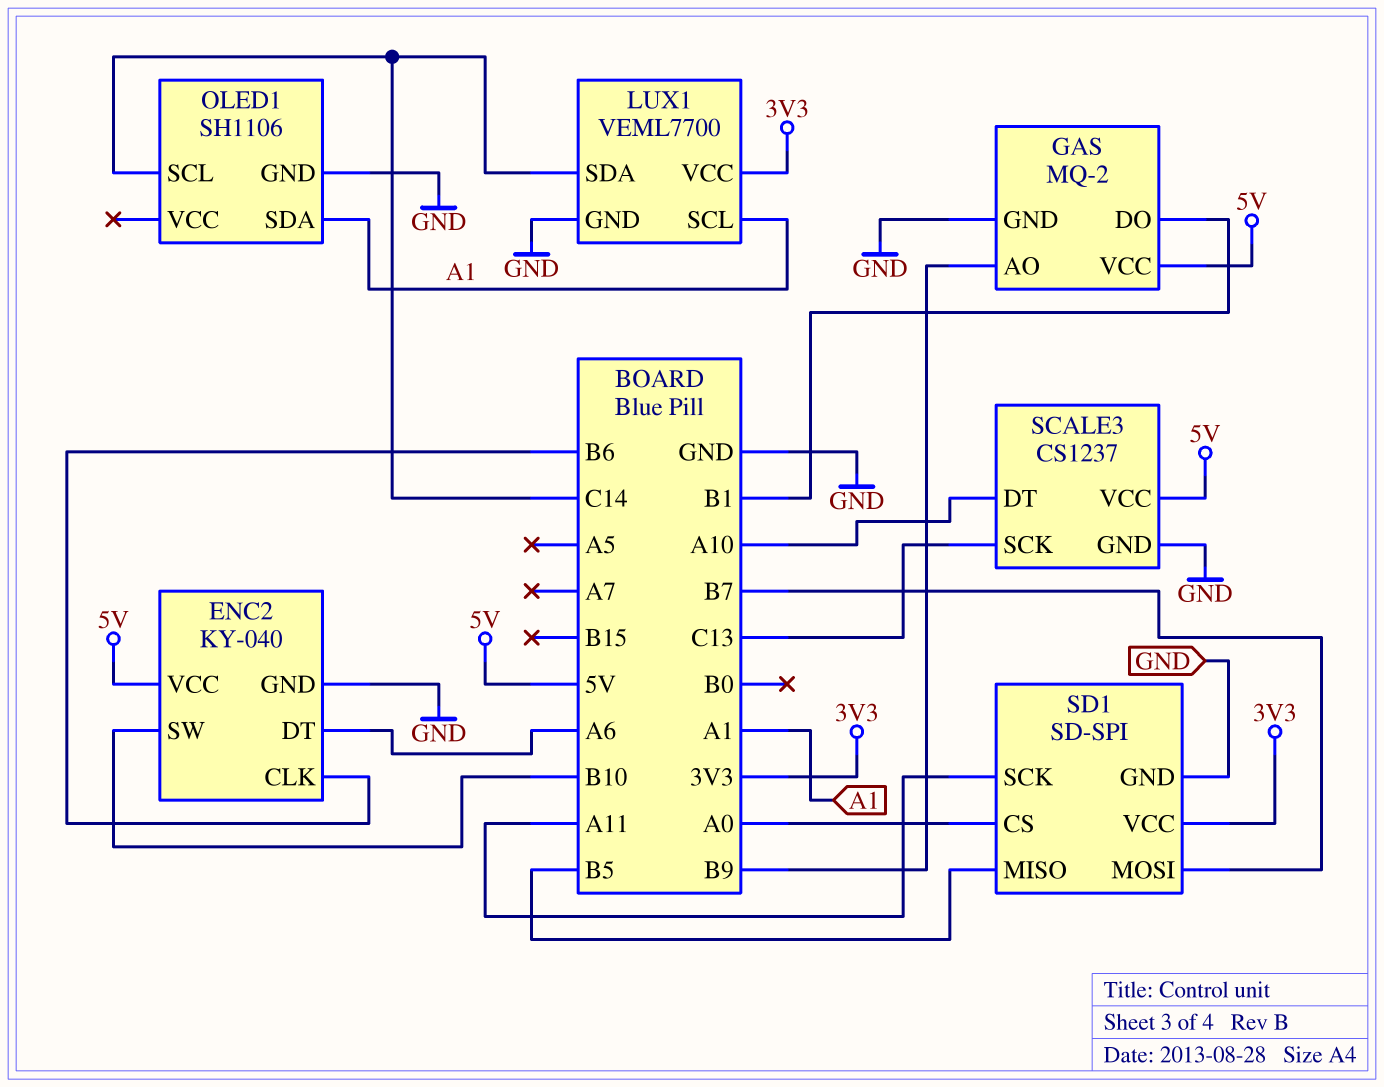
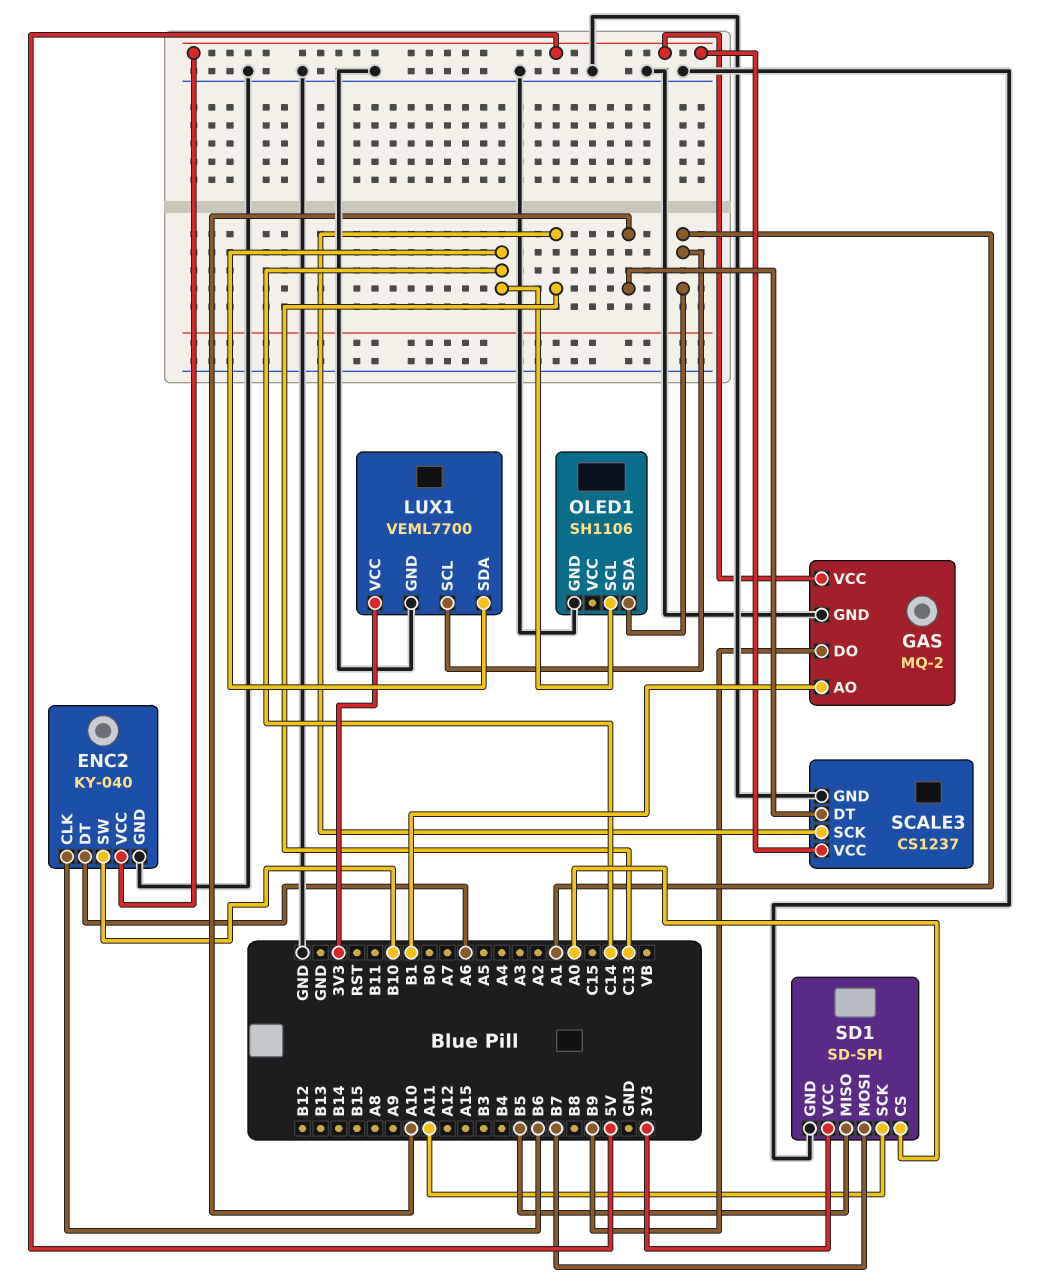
GAS pin AO: B9 -> B1
GAS pin DO: B1 -> B9

